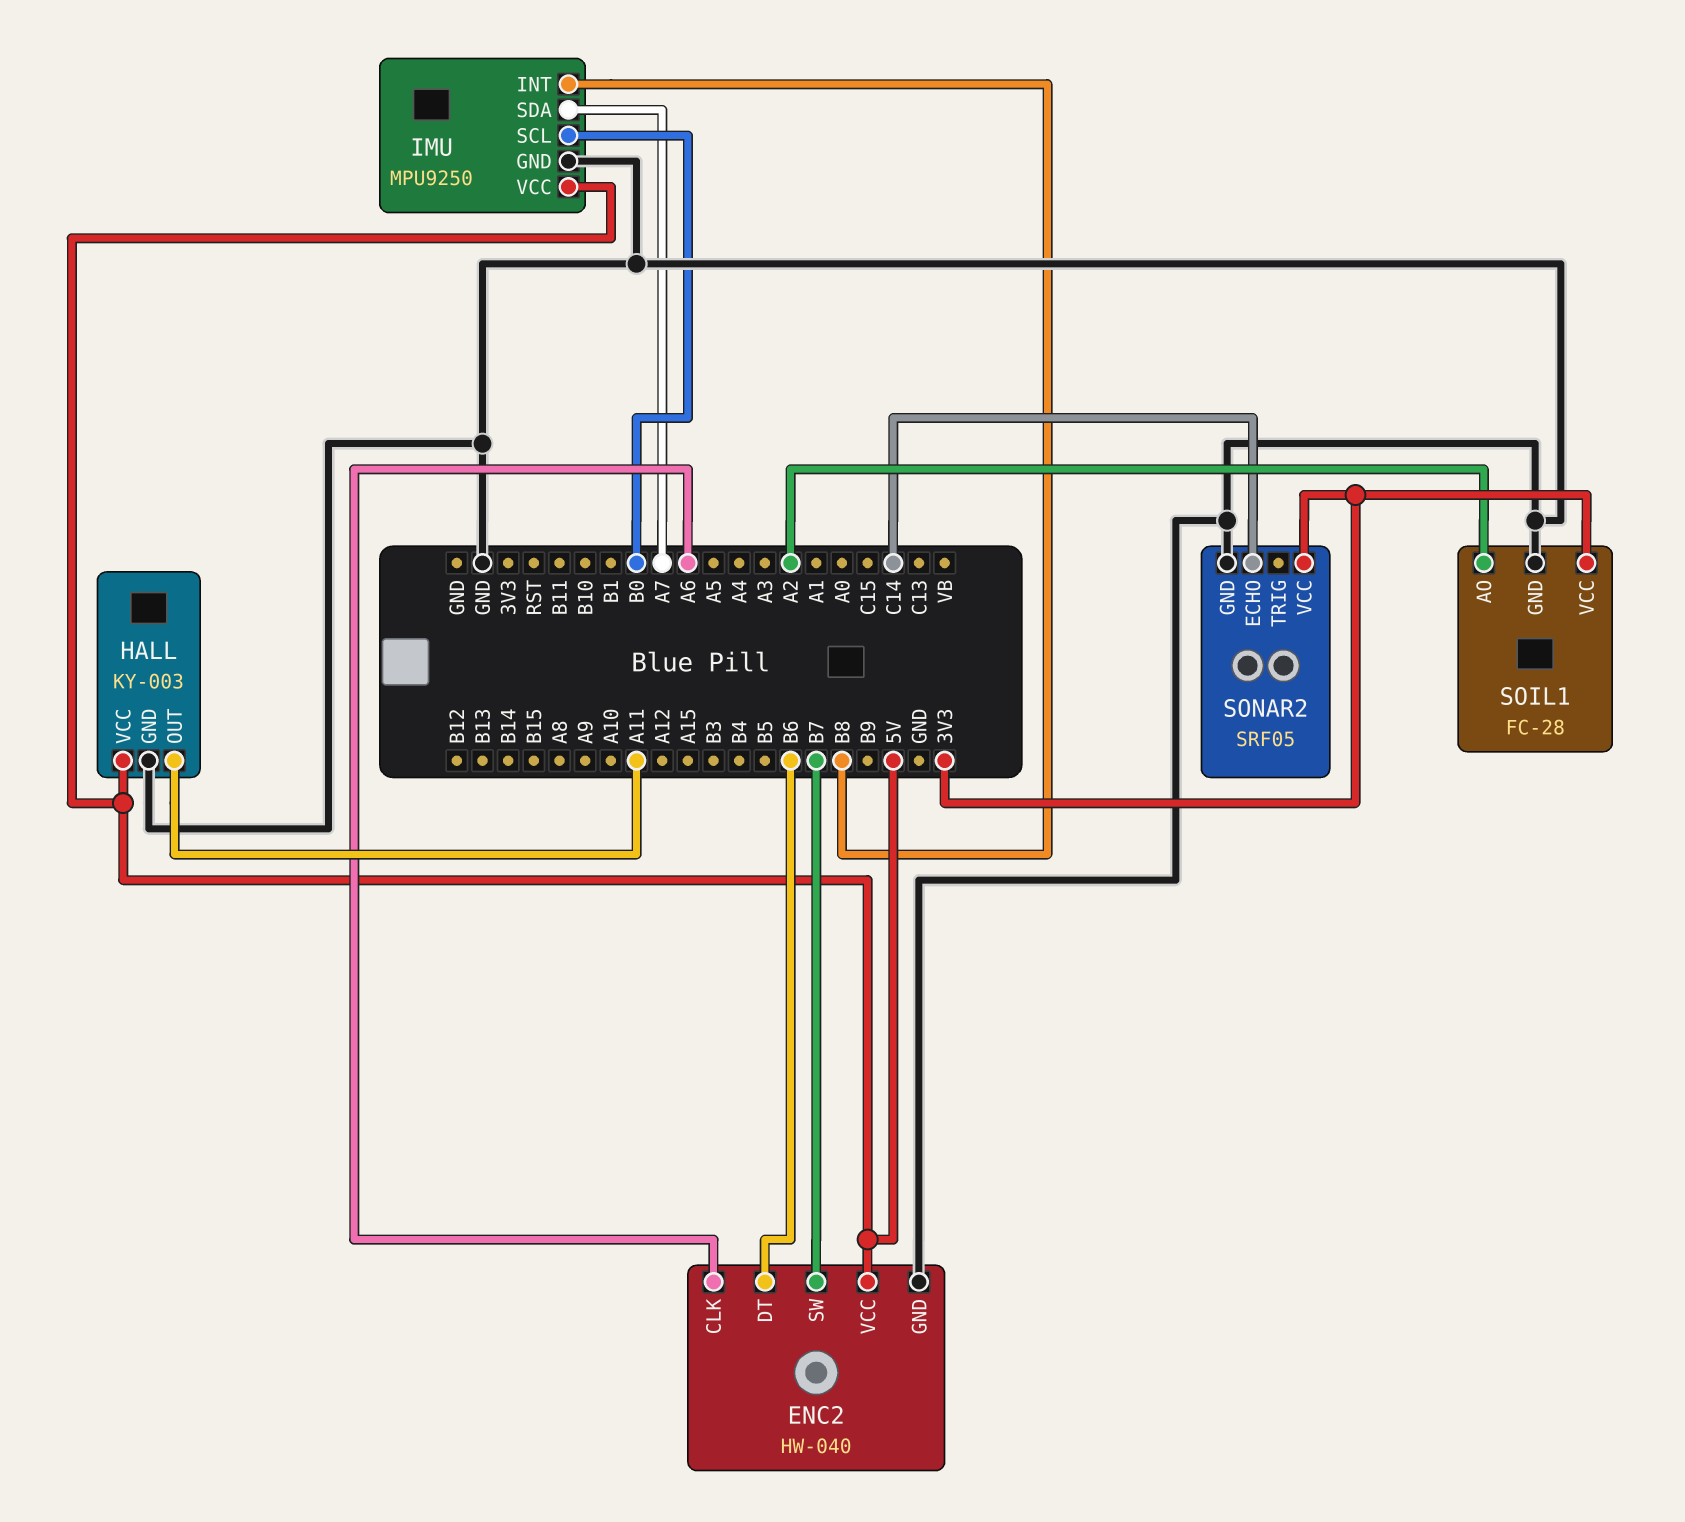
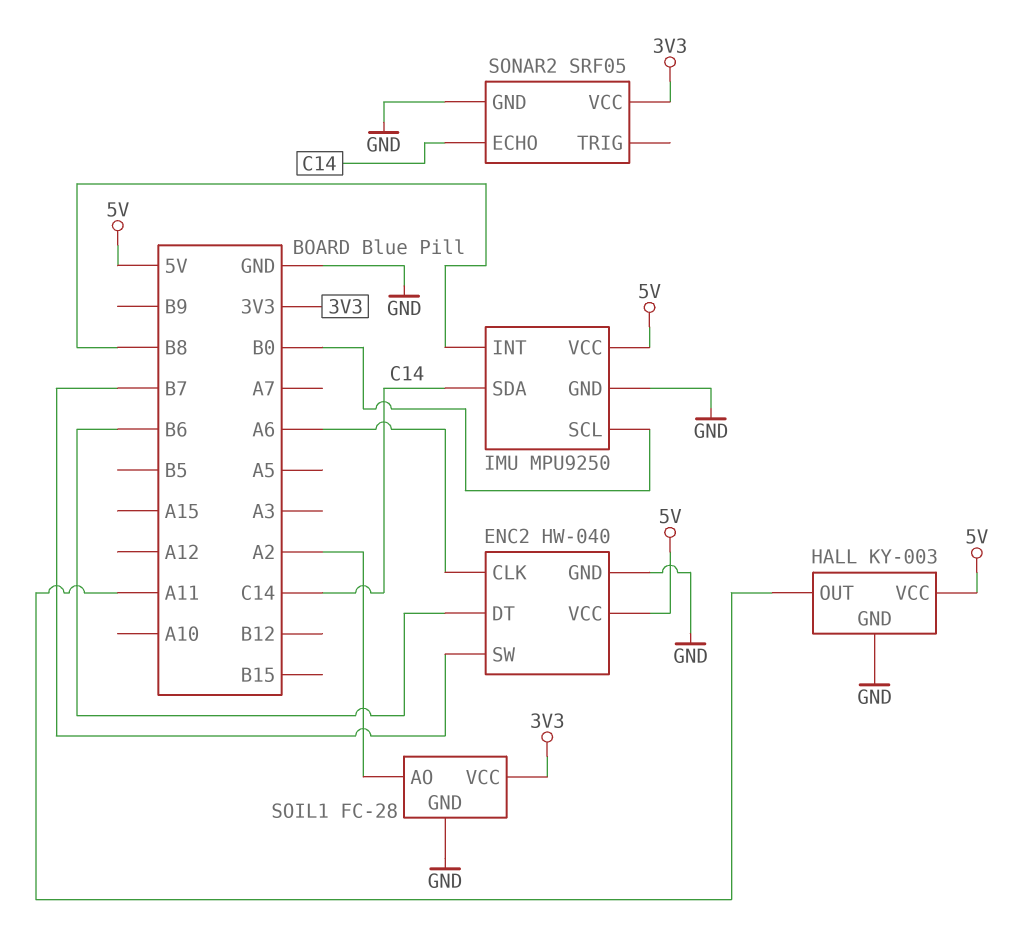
IMU pin SDA: A7 -> C14

